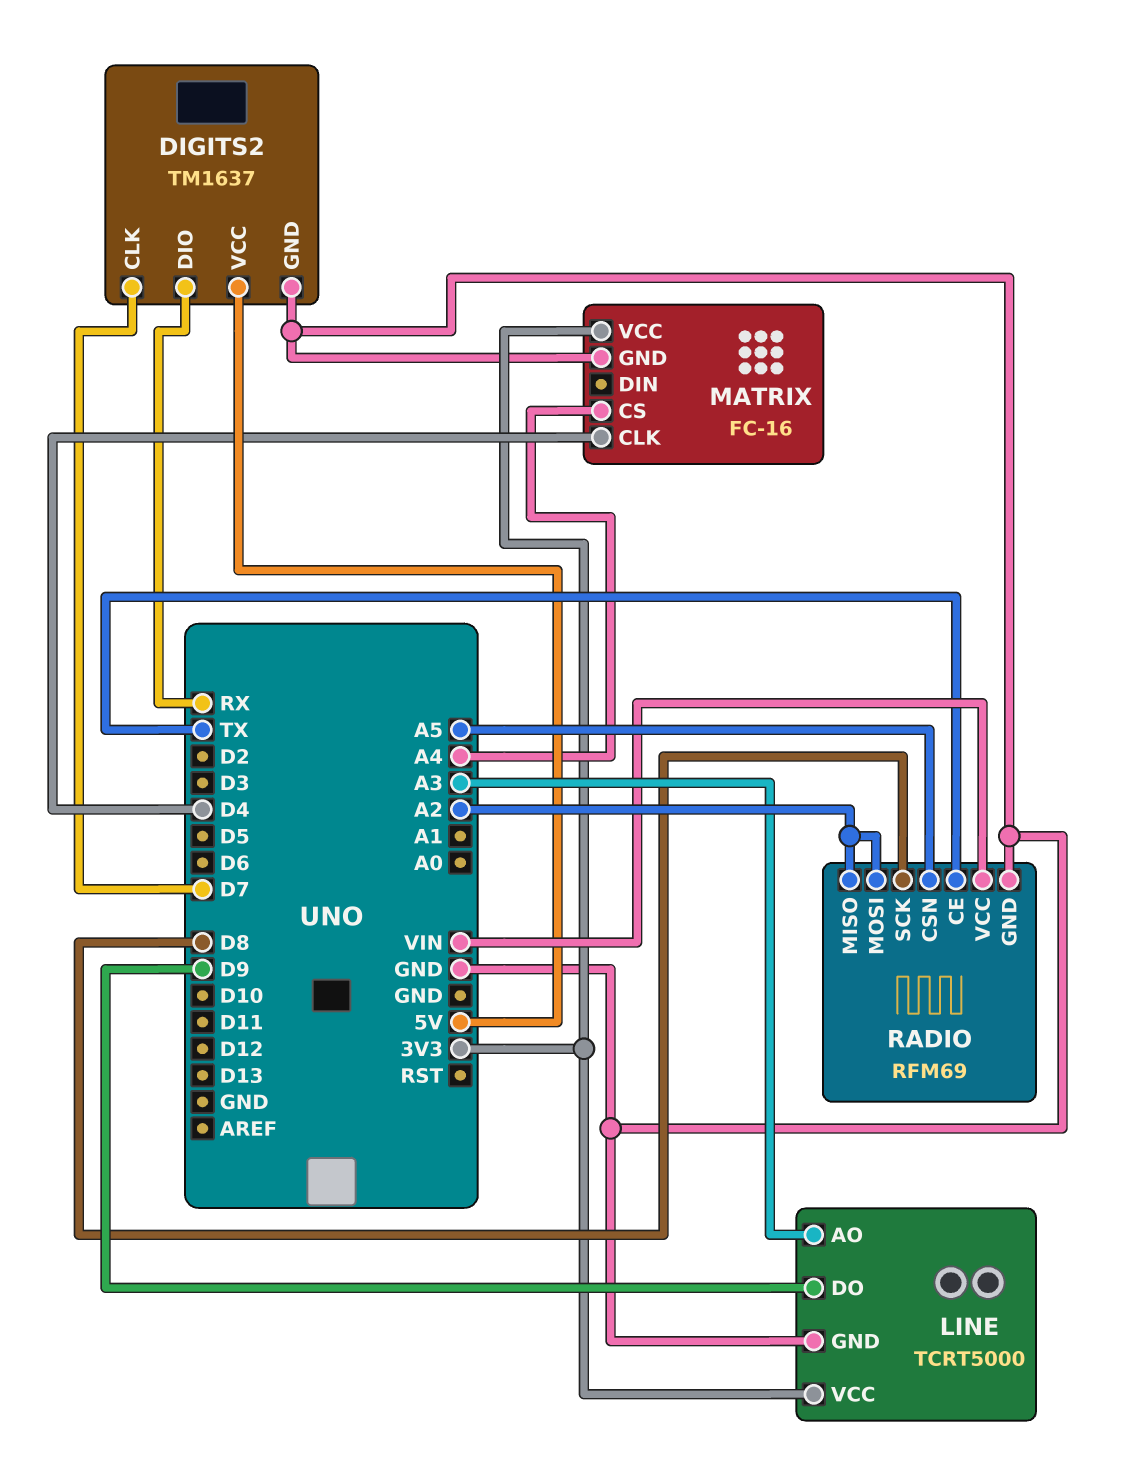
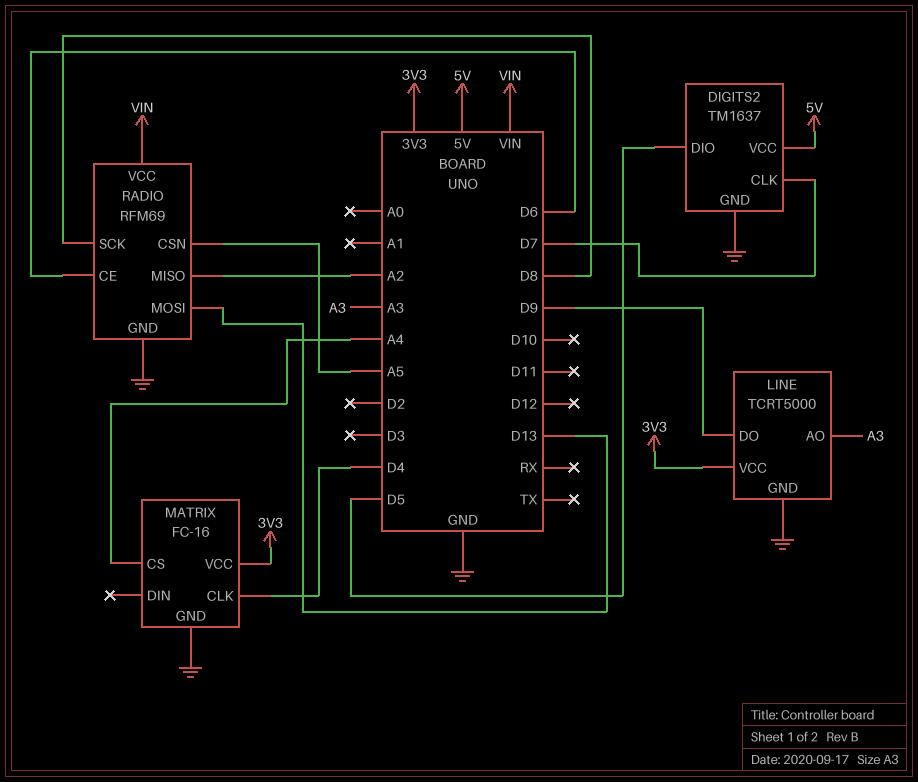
DIGITS2 pin DIO: RX -> D5
RADIO pin CE: TX -> D6
RADIO pin MOSI: A2 -> D13

